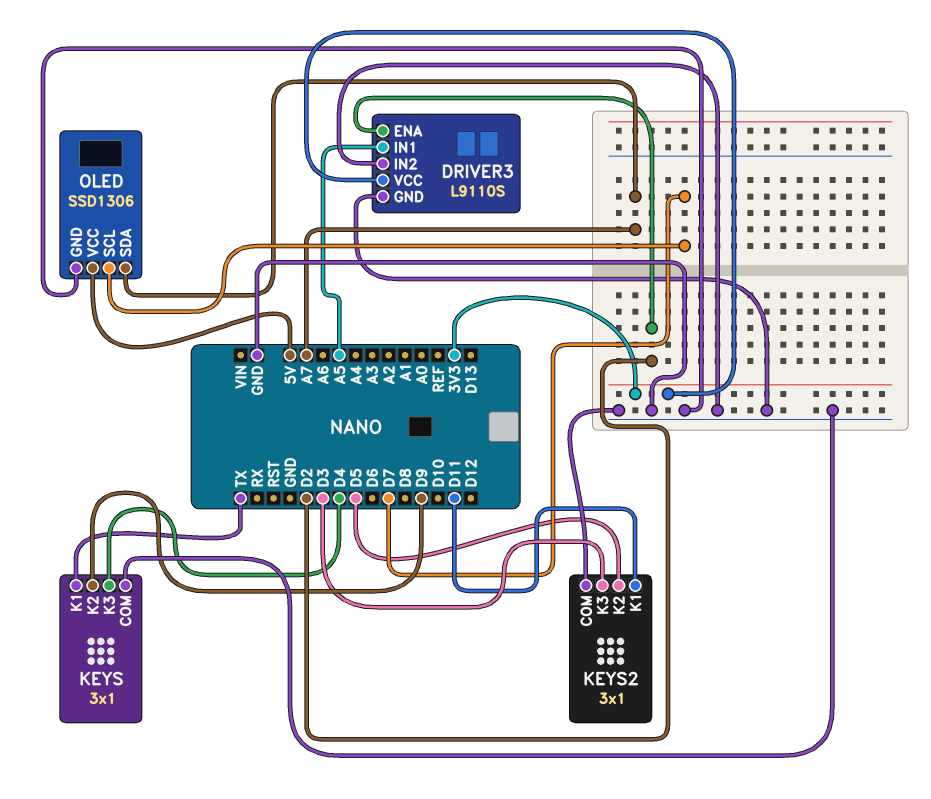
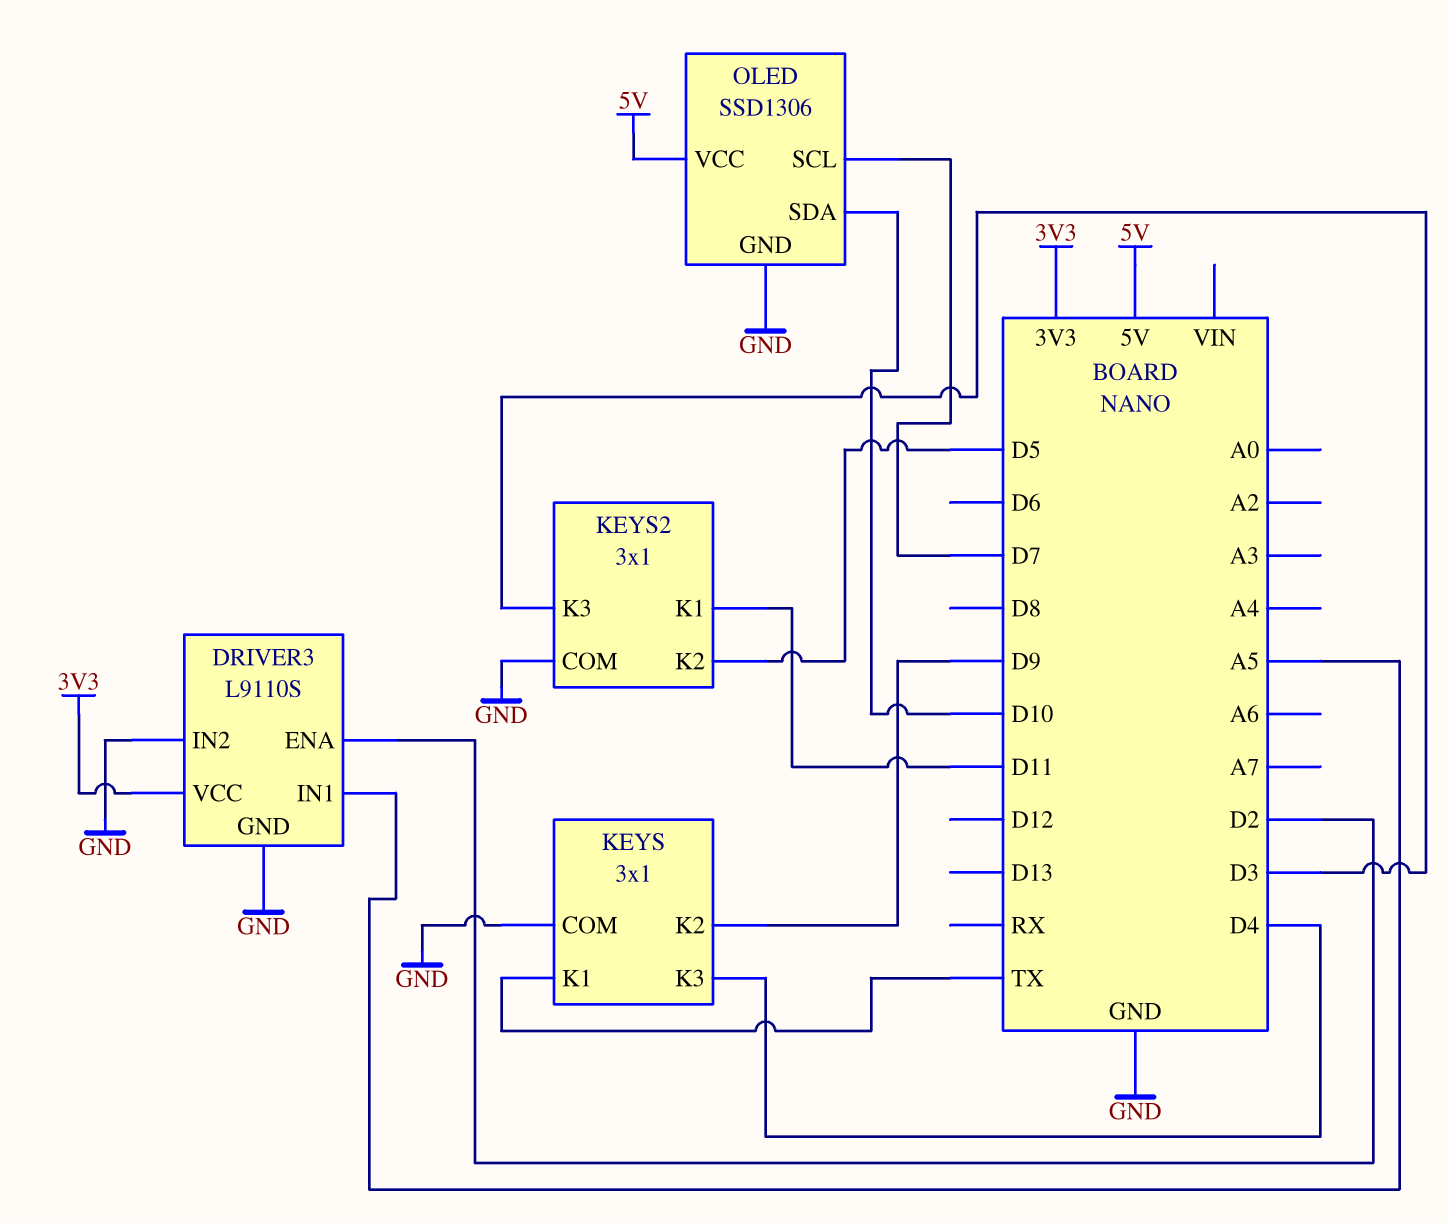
OLED pin SDA: A7 -> D10

